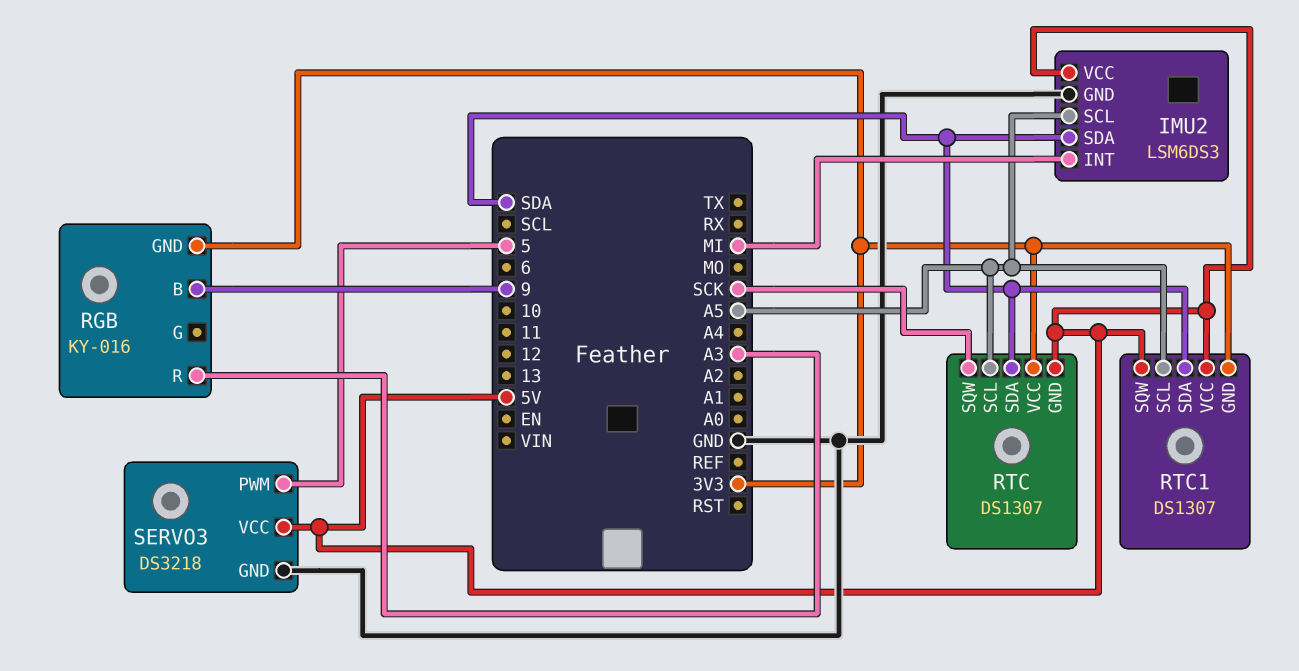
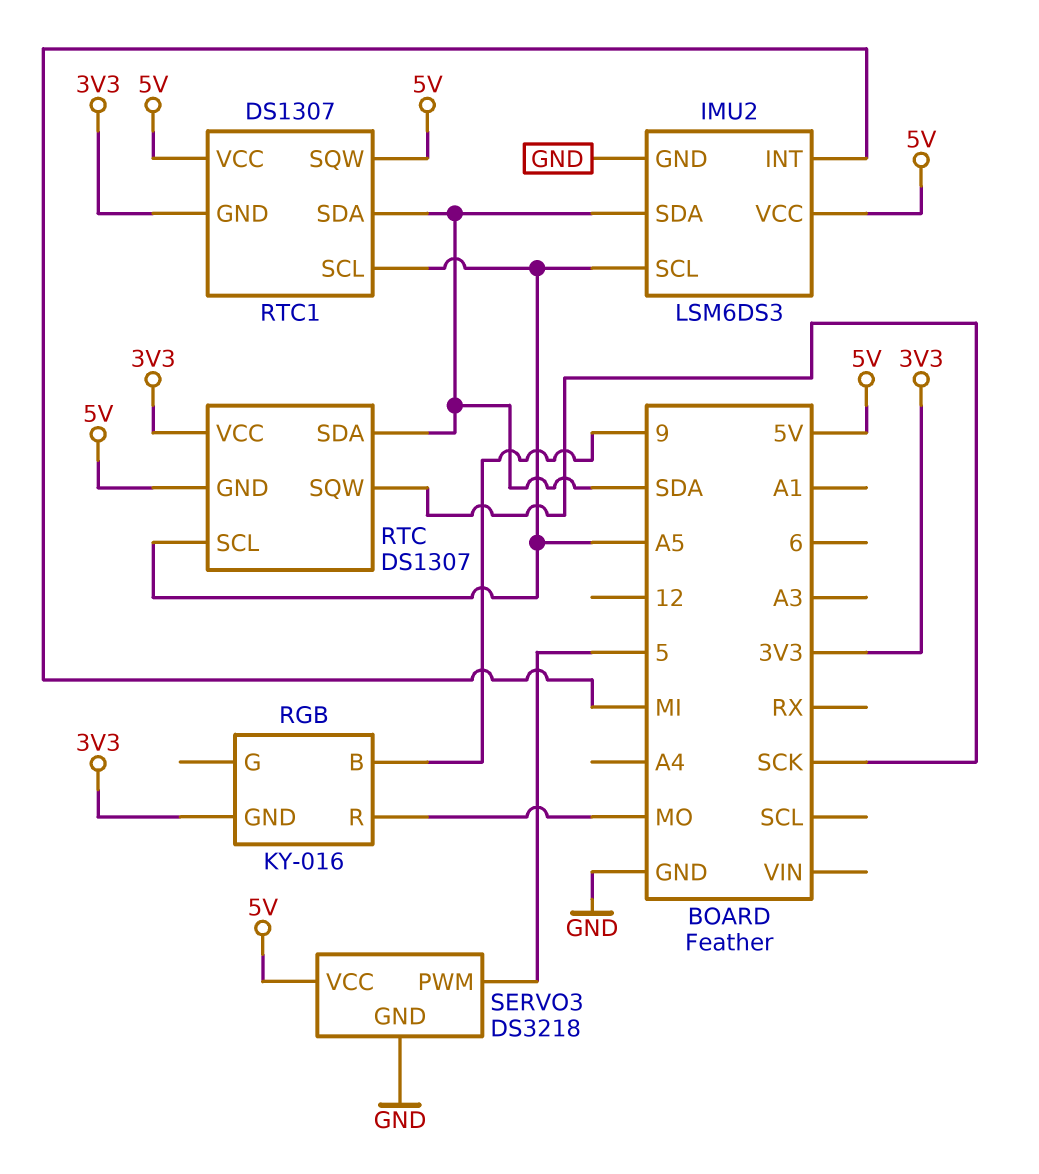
RGB pin R: A3 -> MO

